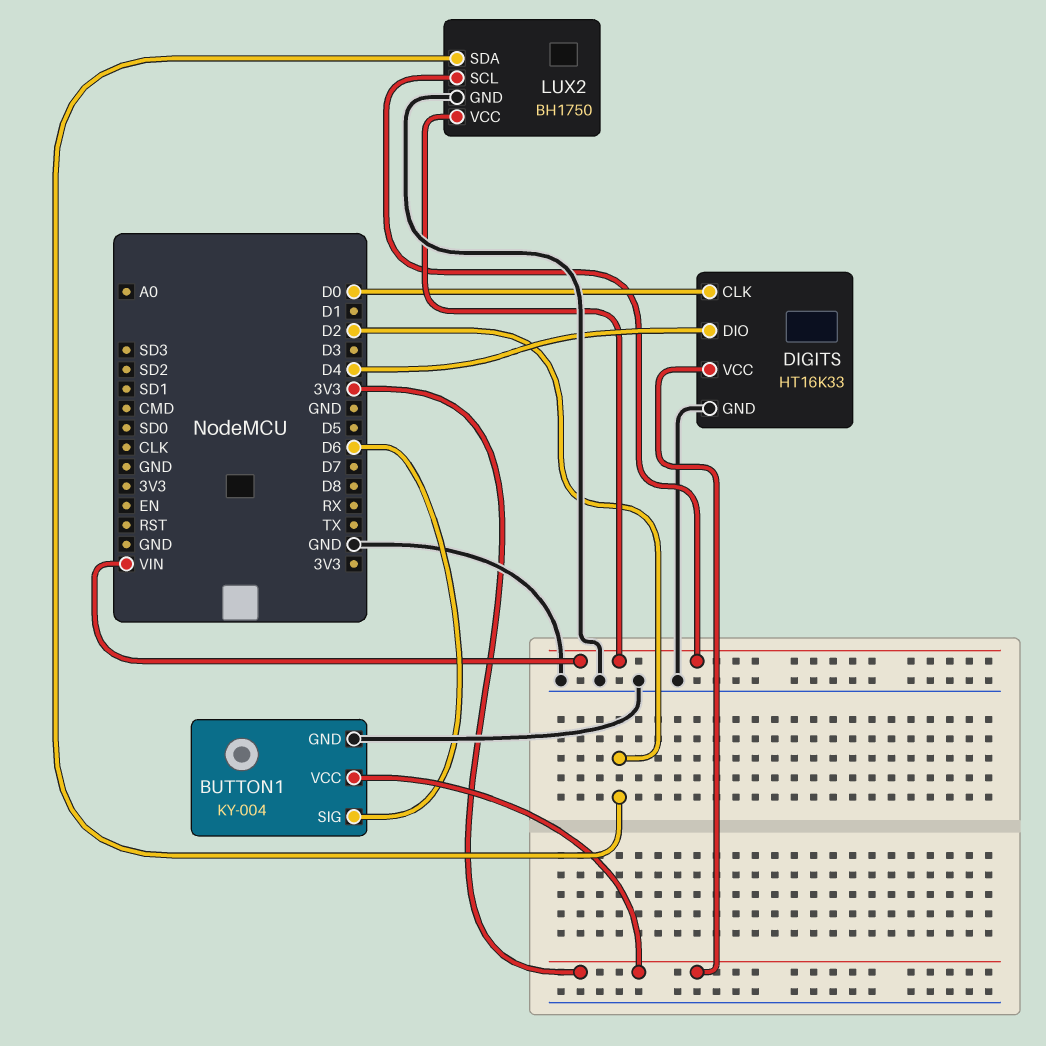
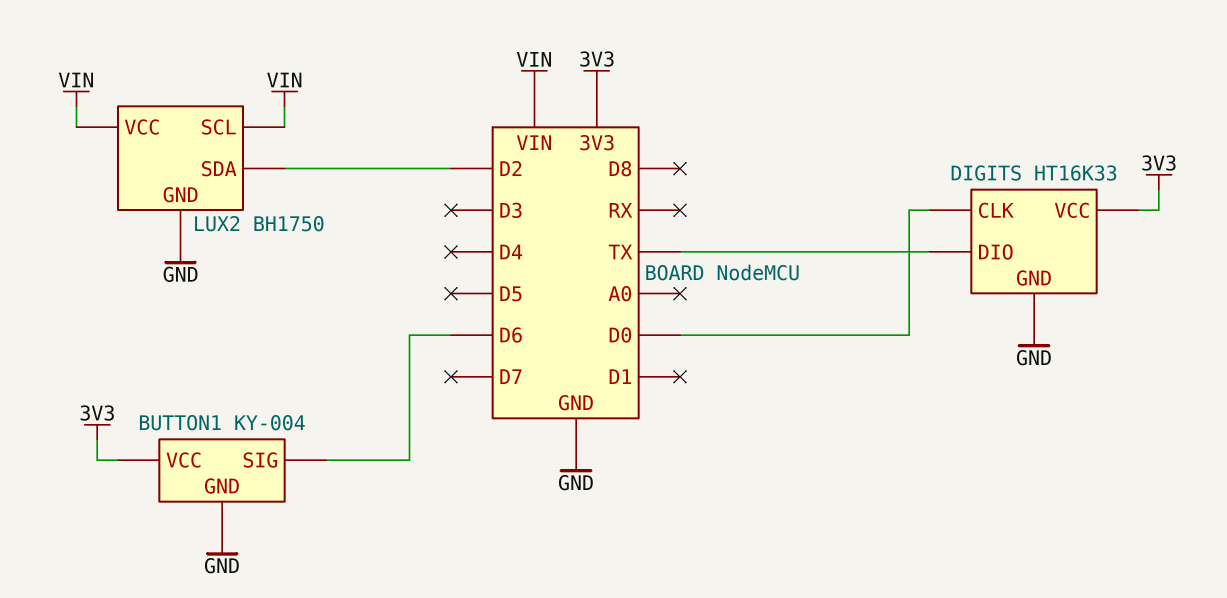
DIGITS pin DIO: D4 -> TX

